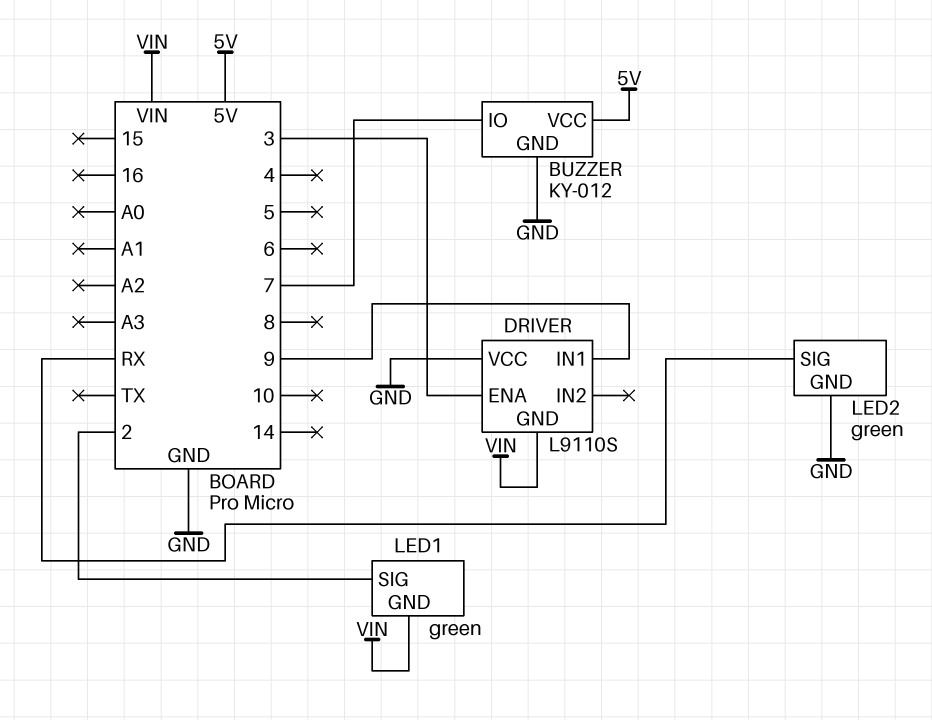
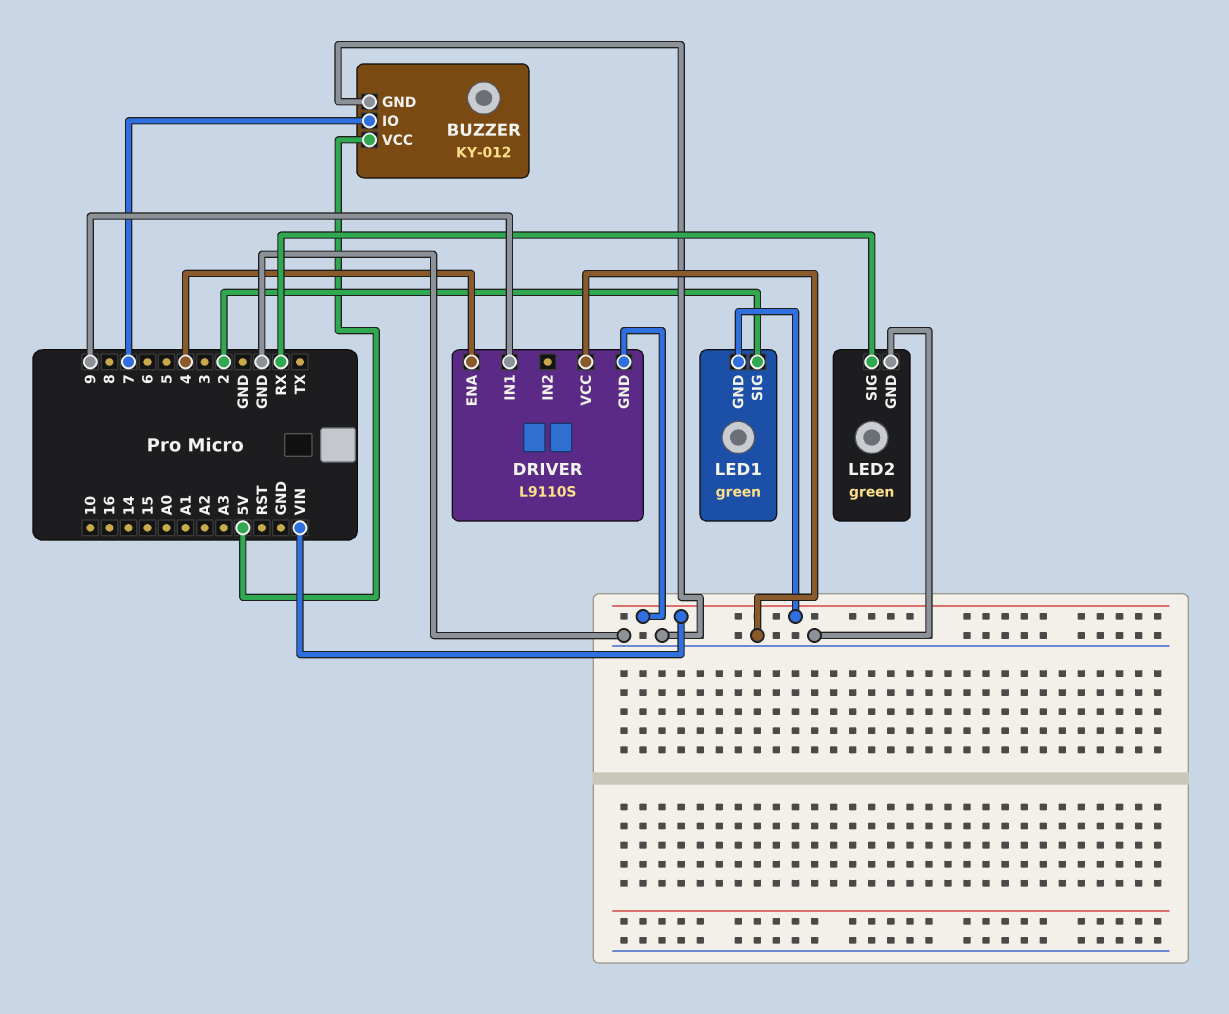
DRIVER pin ENA: 3 -> 4

